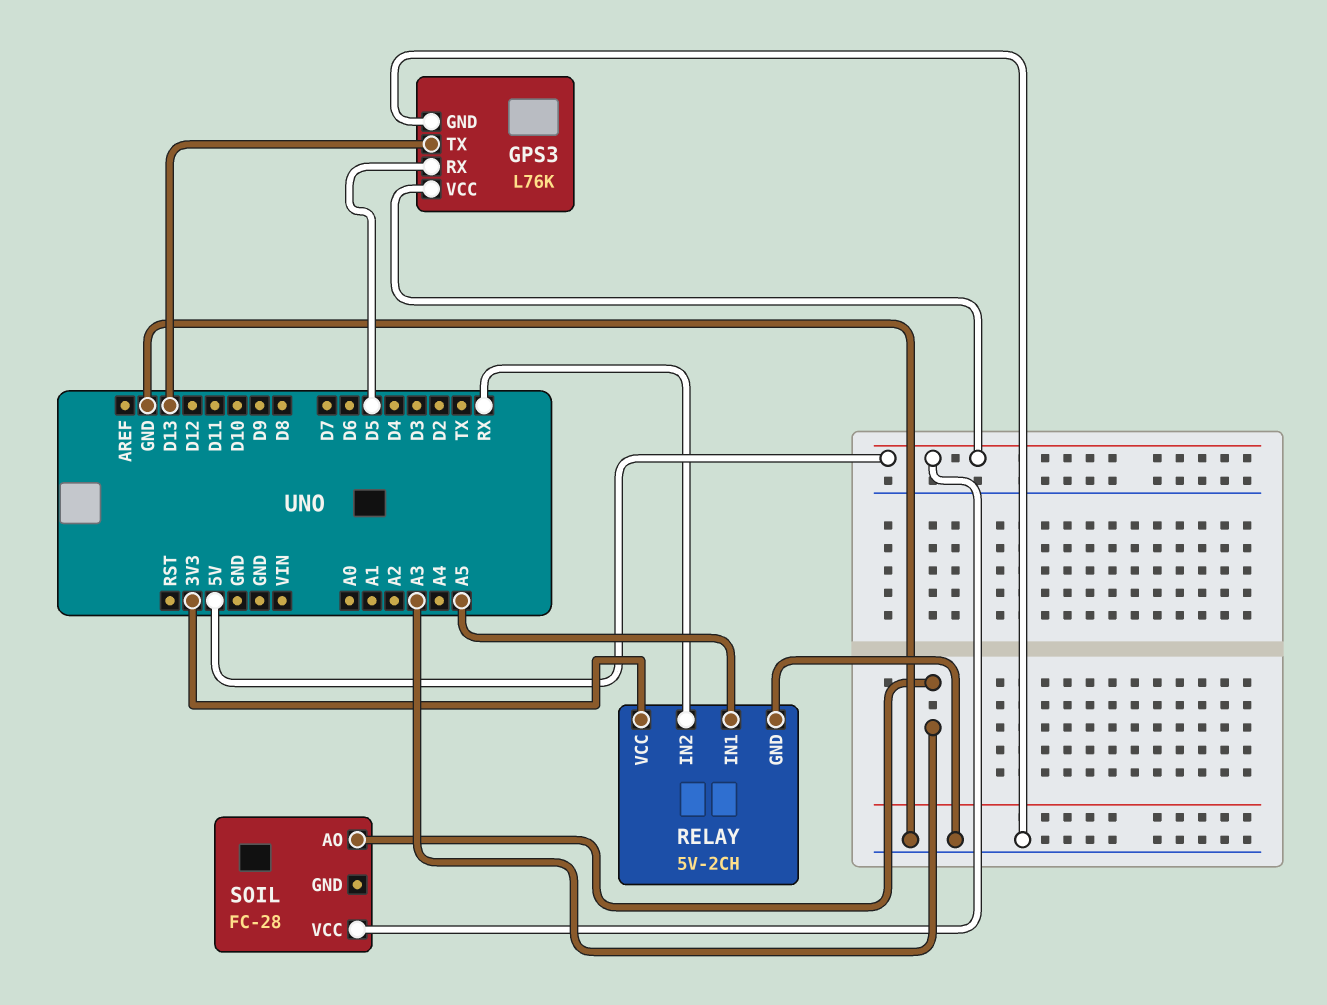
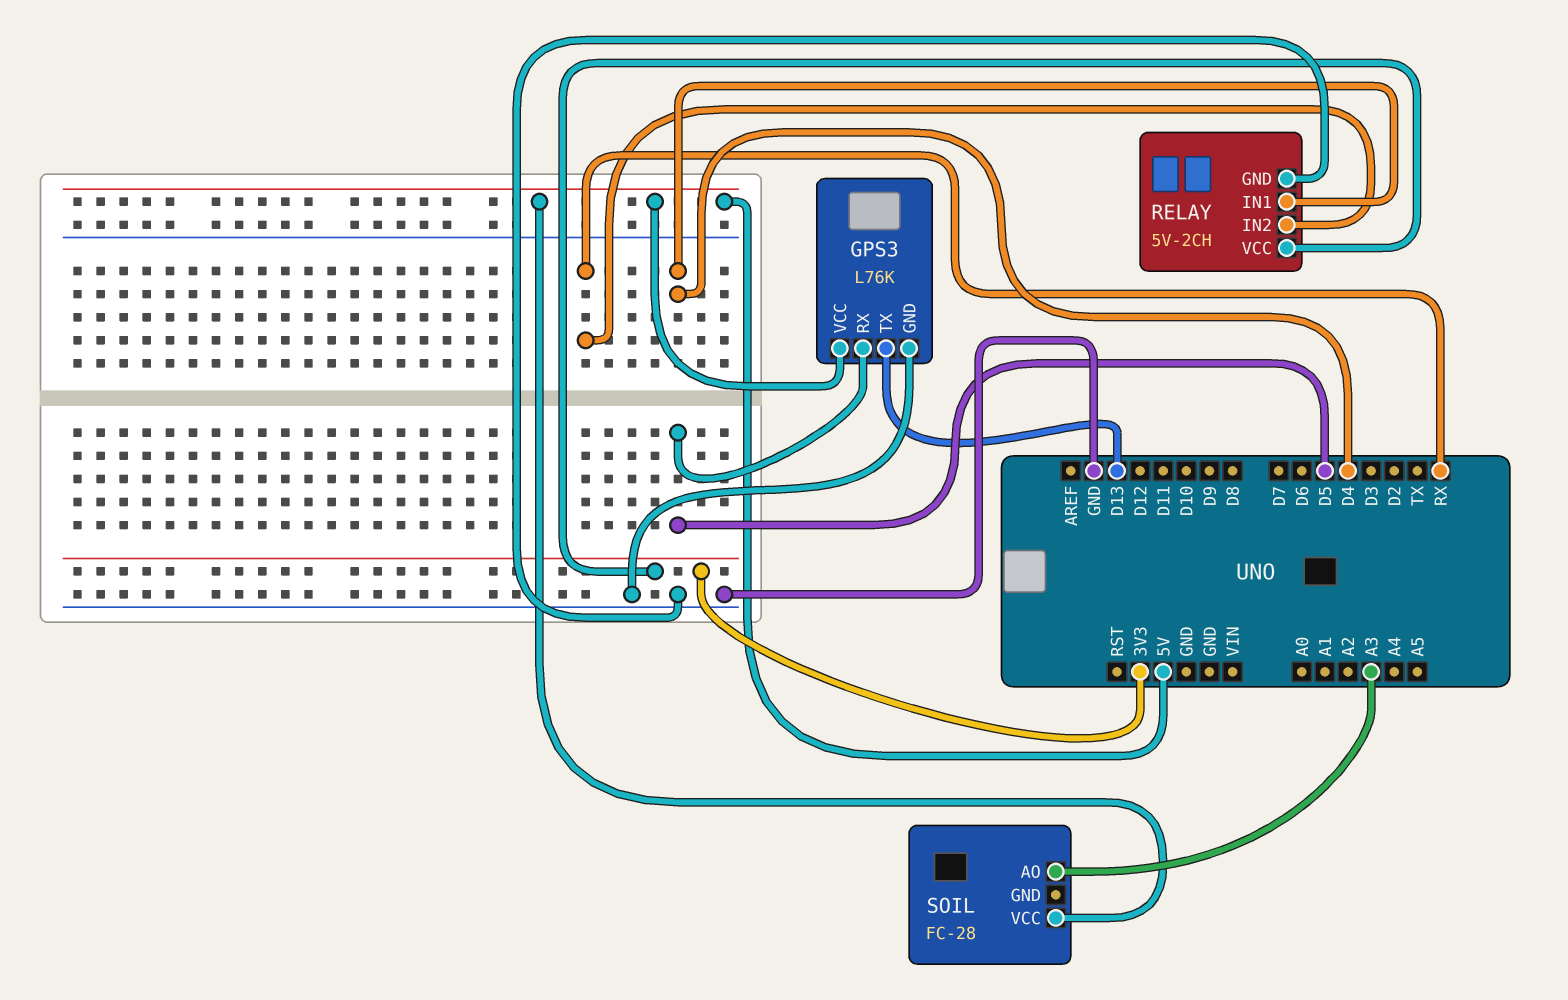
RELAY pin IN1: A5 -> D4

